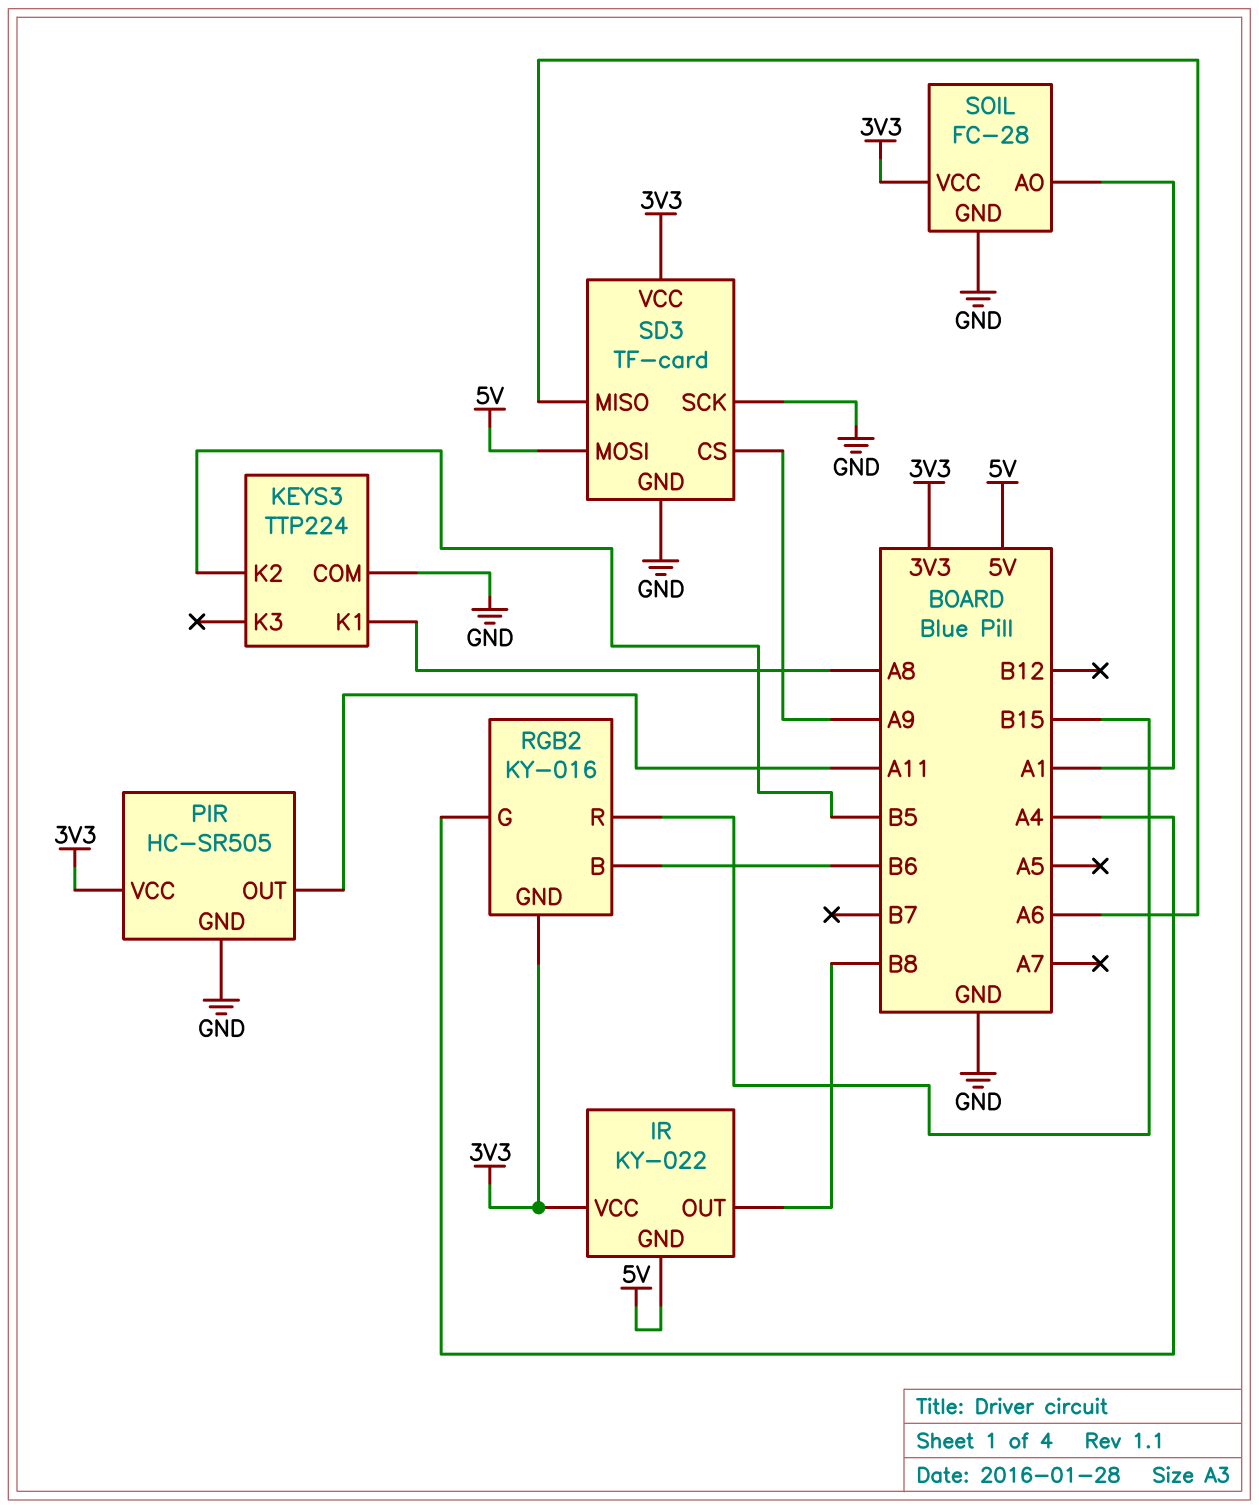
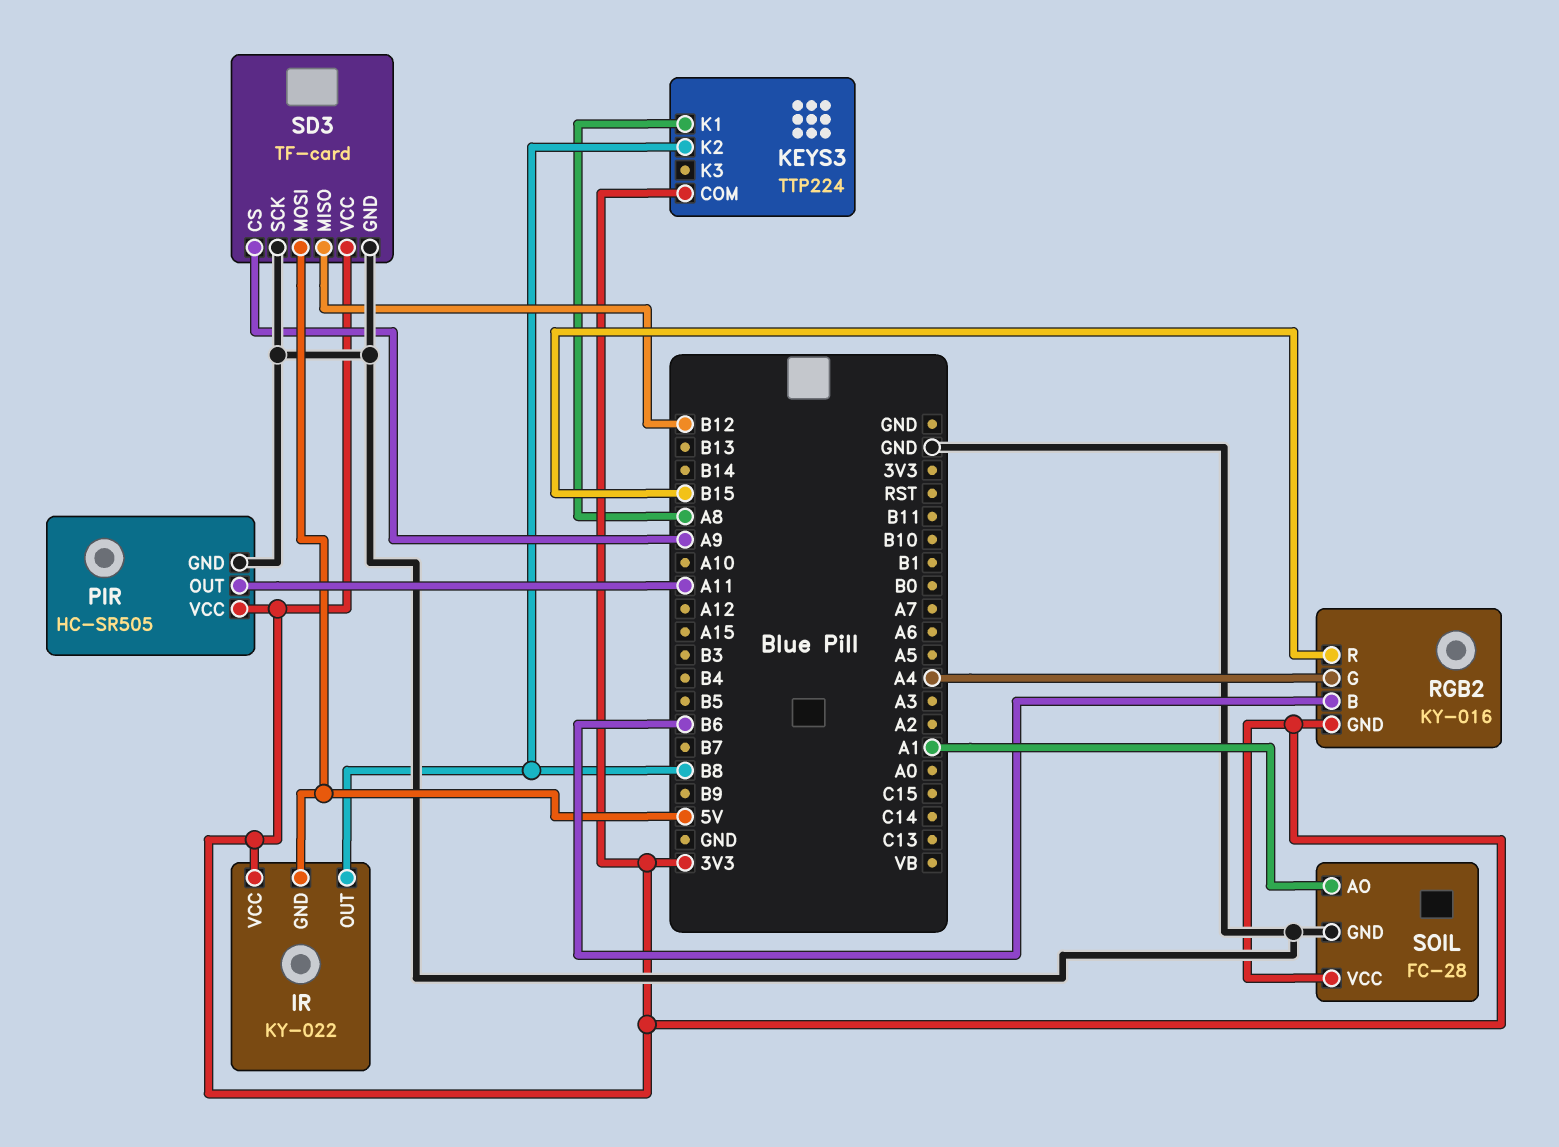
KEYS3 pin COM: GND -> 3V3
KEYS3 pin K2: B5 -> B8
SD3 pin MISO: A6 -> B12

